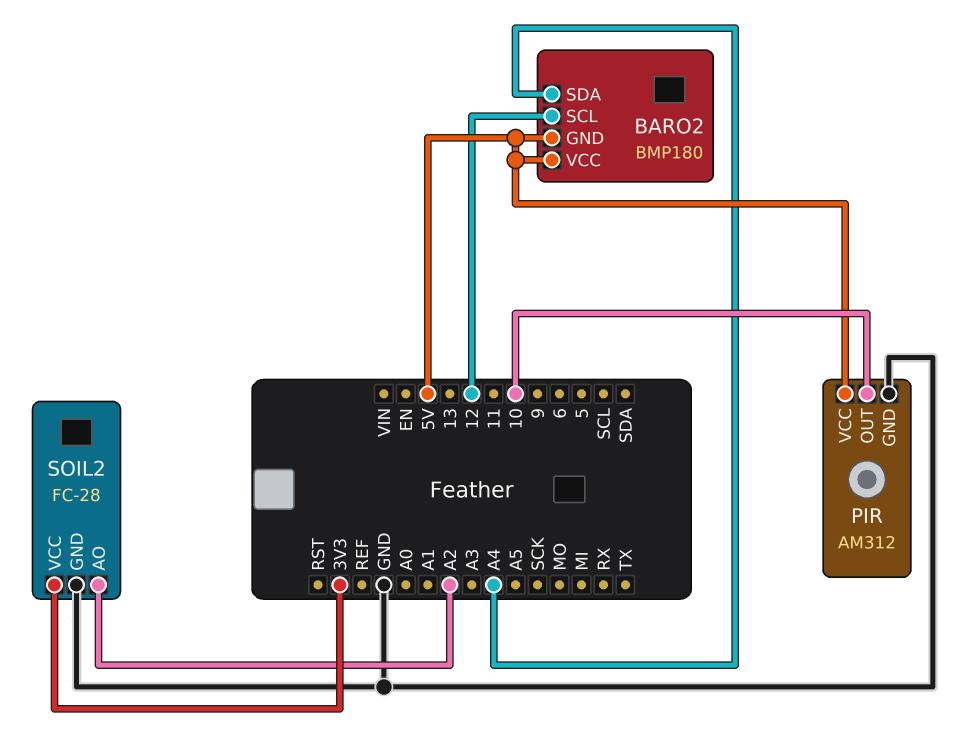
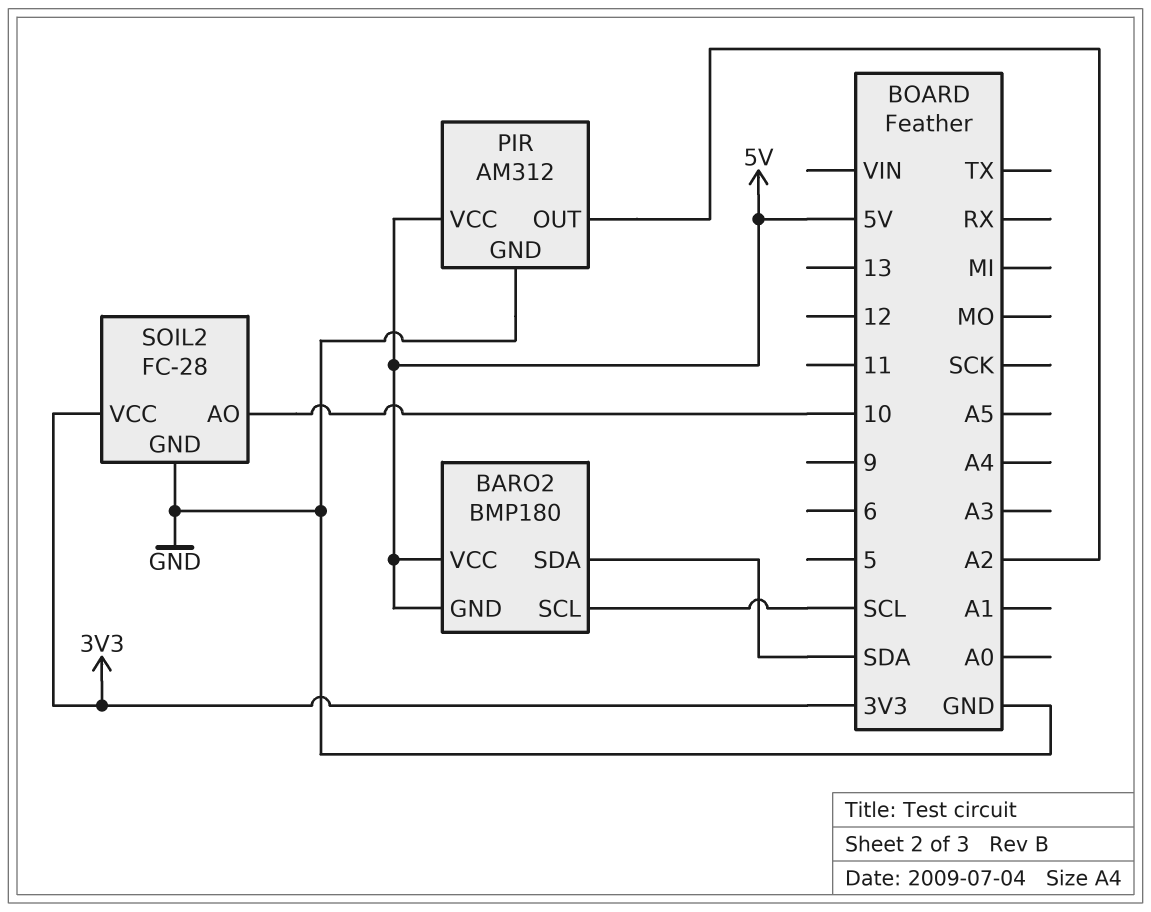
BARO2 pin SCL: 12 -> SCL
BARO2 pin SDA: A4 -> SDA
PIR pin OUT: 10 -> A2
SOIL2 pin AO: A2 -> 10

